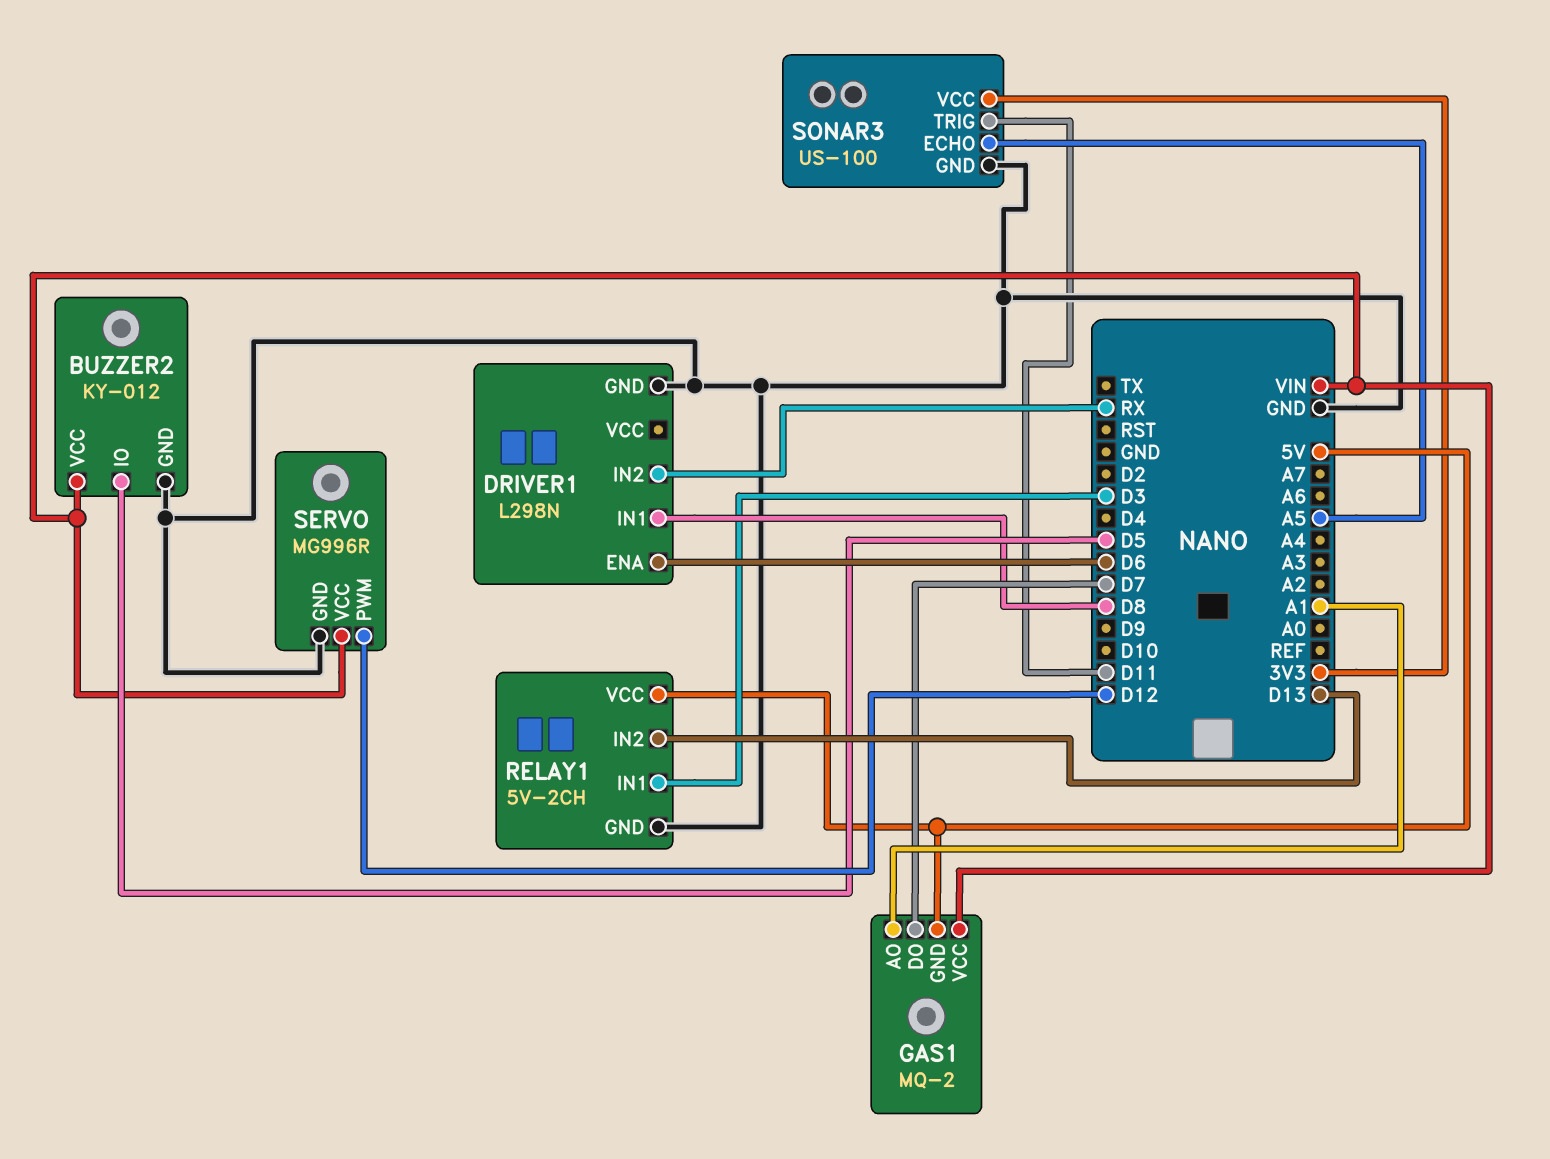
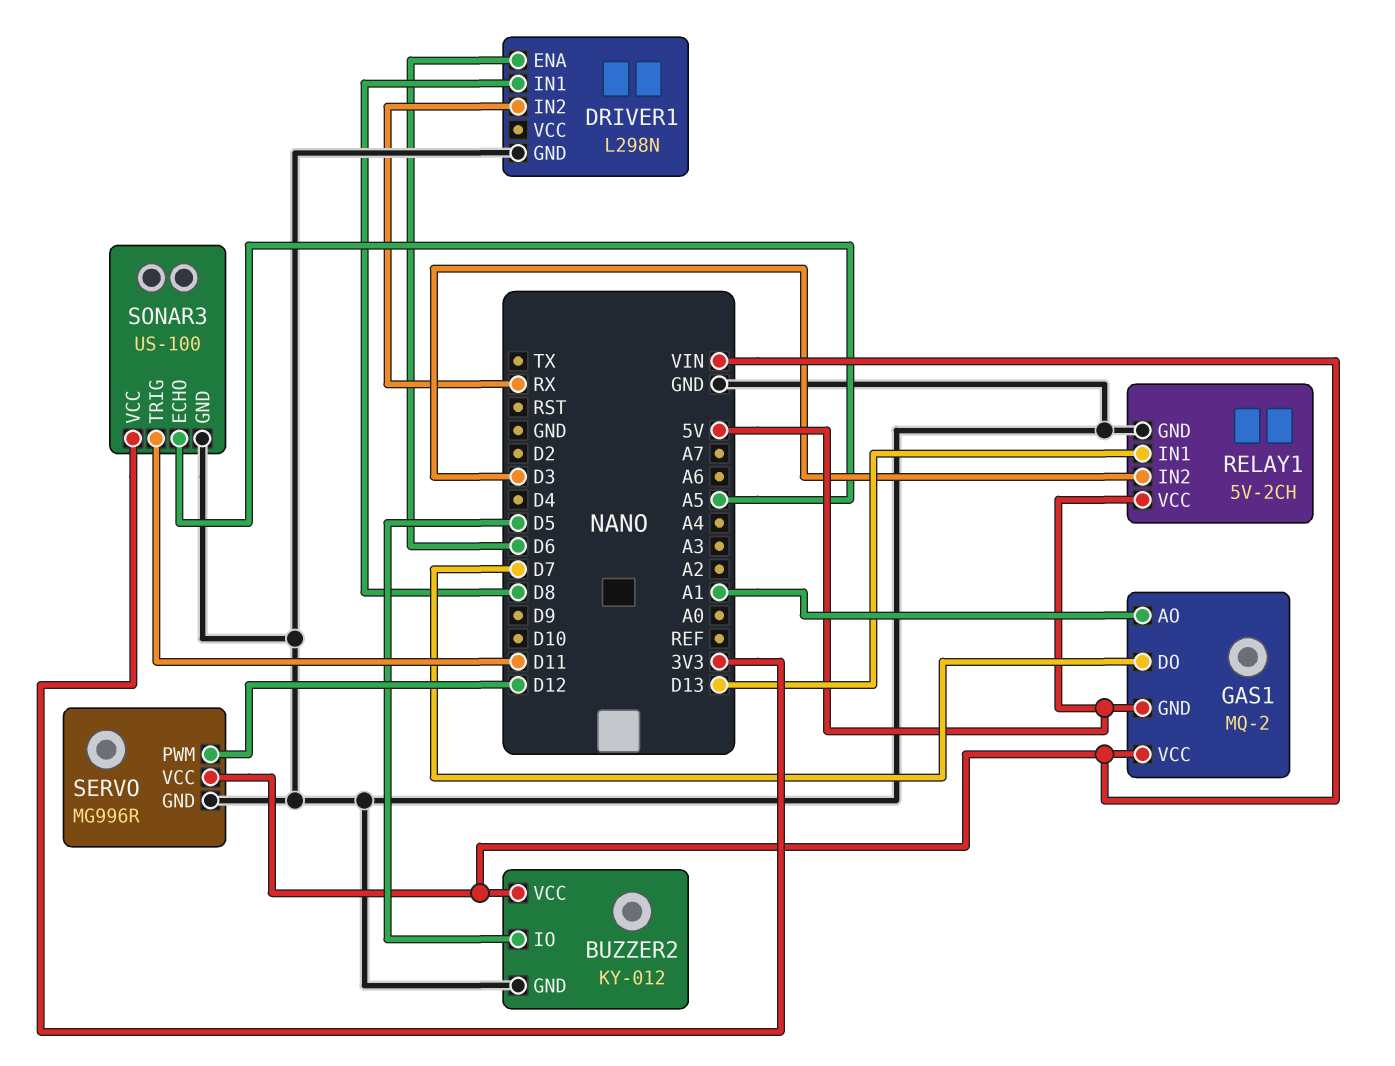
RELAY1 pin IN1: D3 -> D13
RELAY1 pin IN2: D13 -> D3

